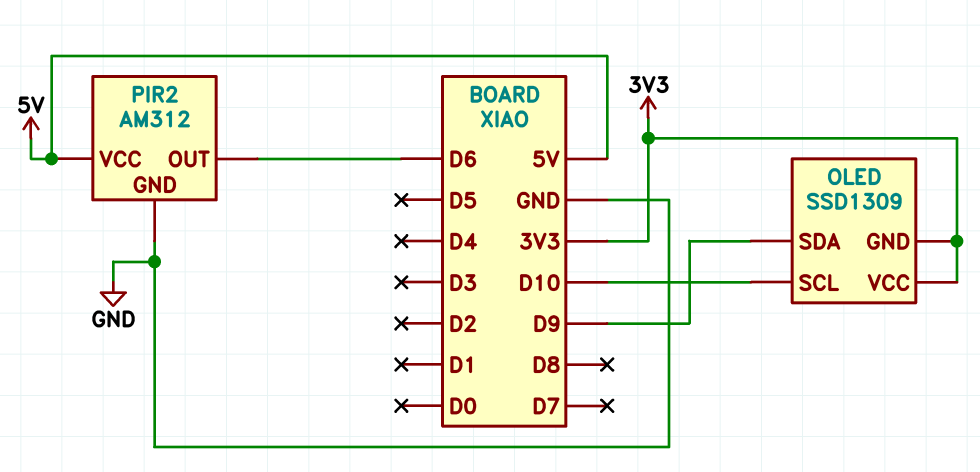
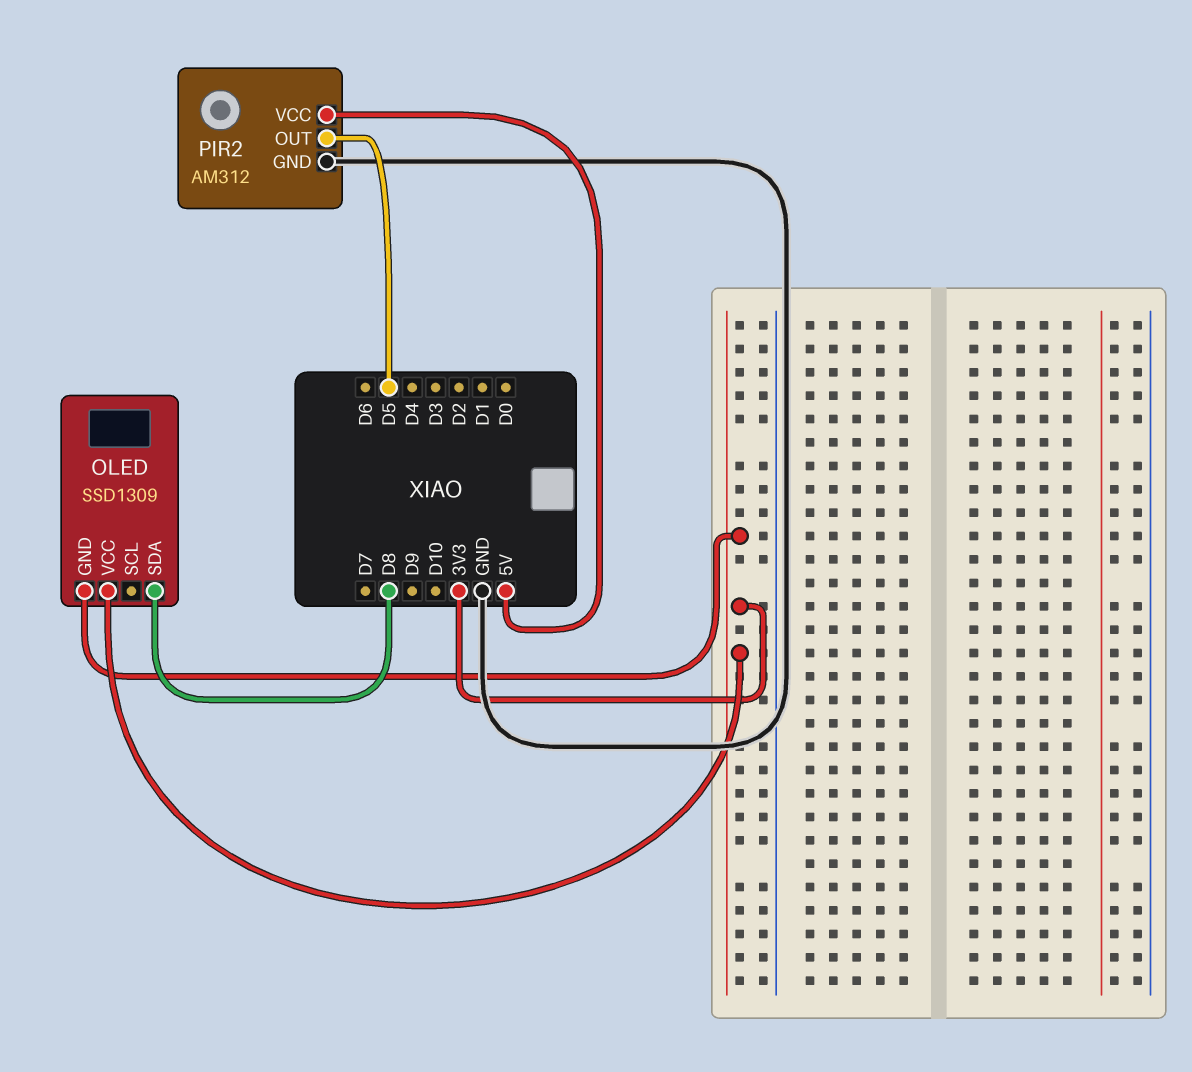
OLED pin SCL: D10 -> none
OLED pin SDA: D9 -> D8
PIR2 pin OUT: D6 -> D5

